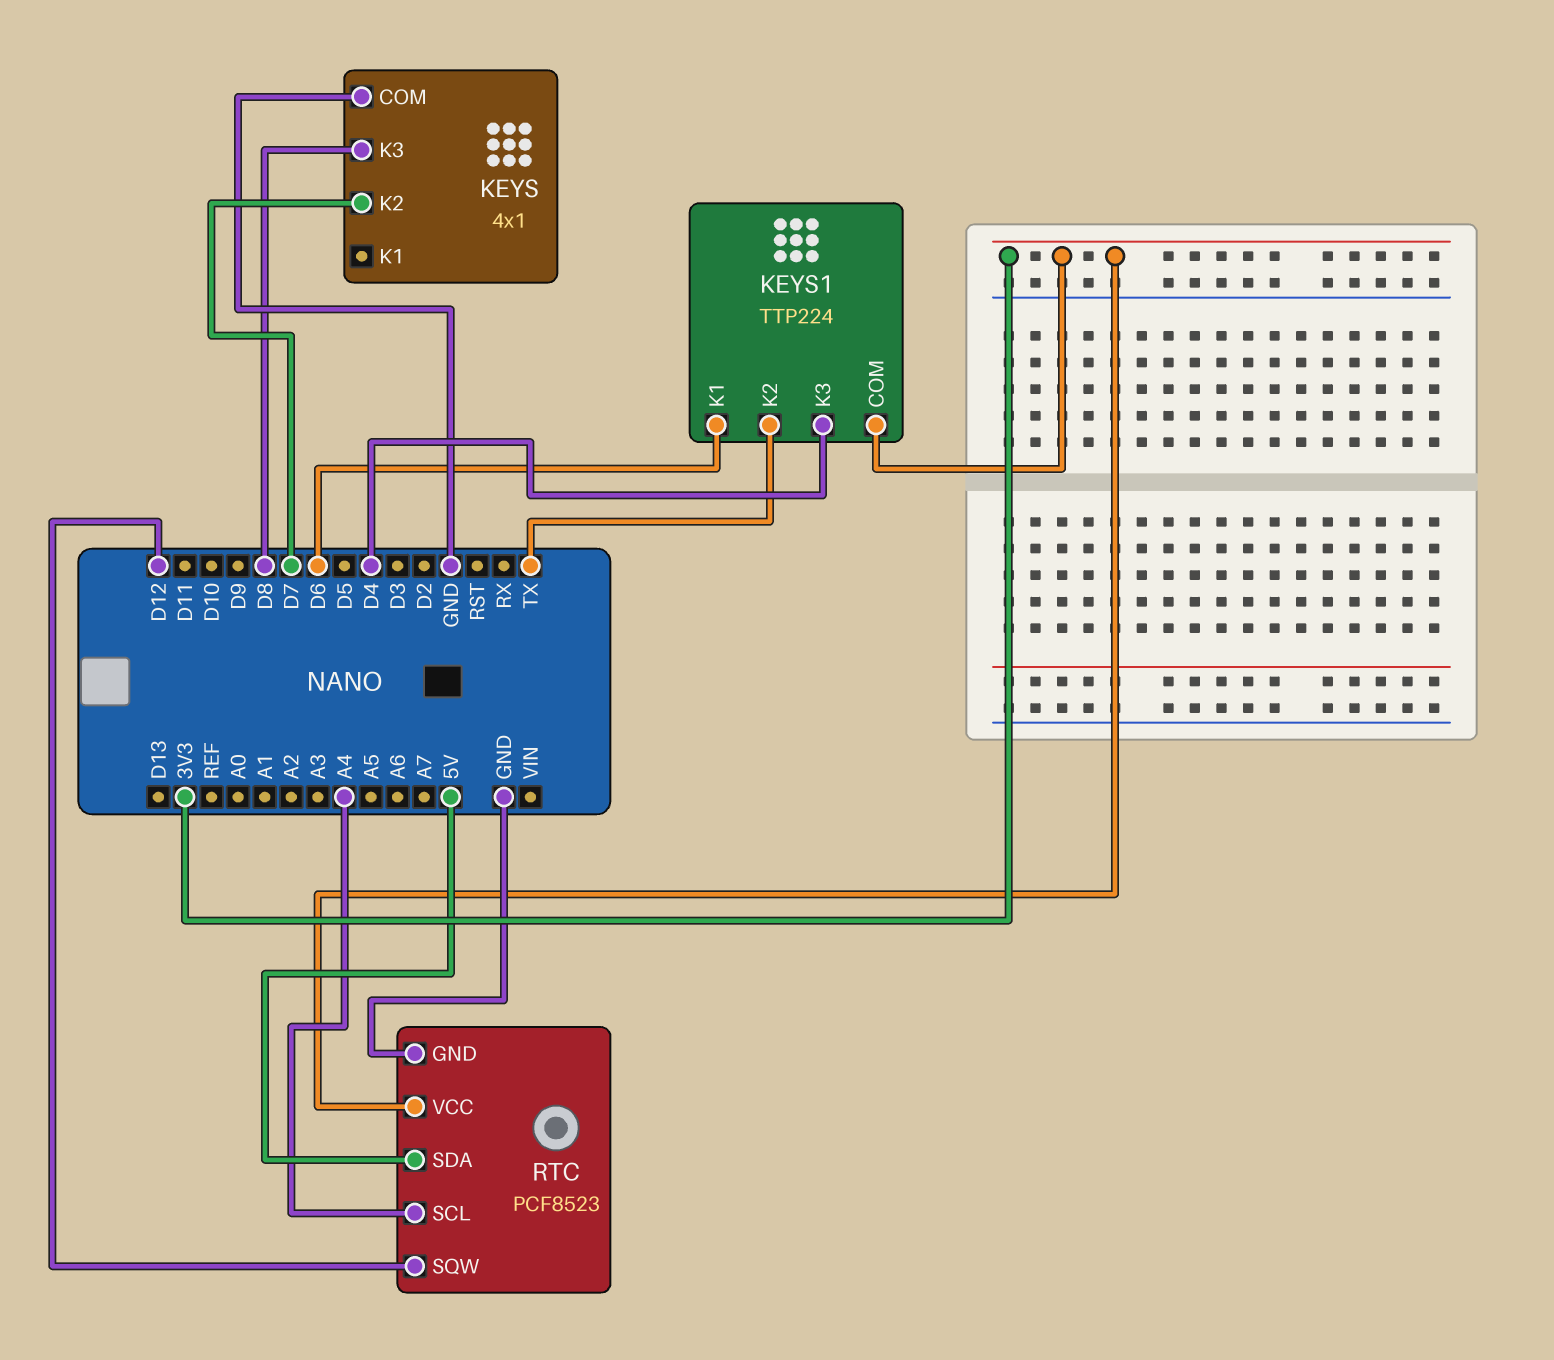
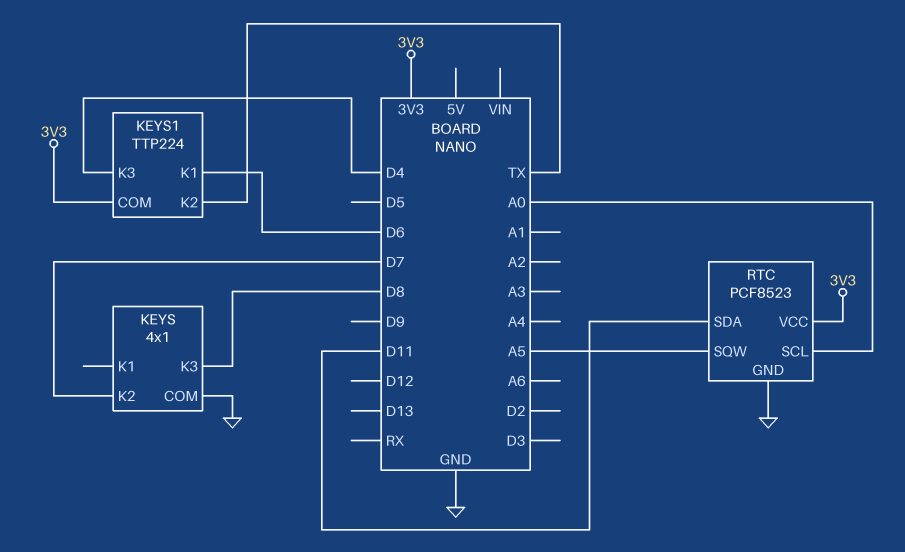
RTC pin SCL: A4 -> A0
RTC pin SDA: 5V -> D11
RTC pin SQW: D12 -> A5

